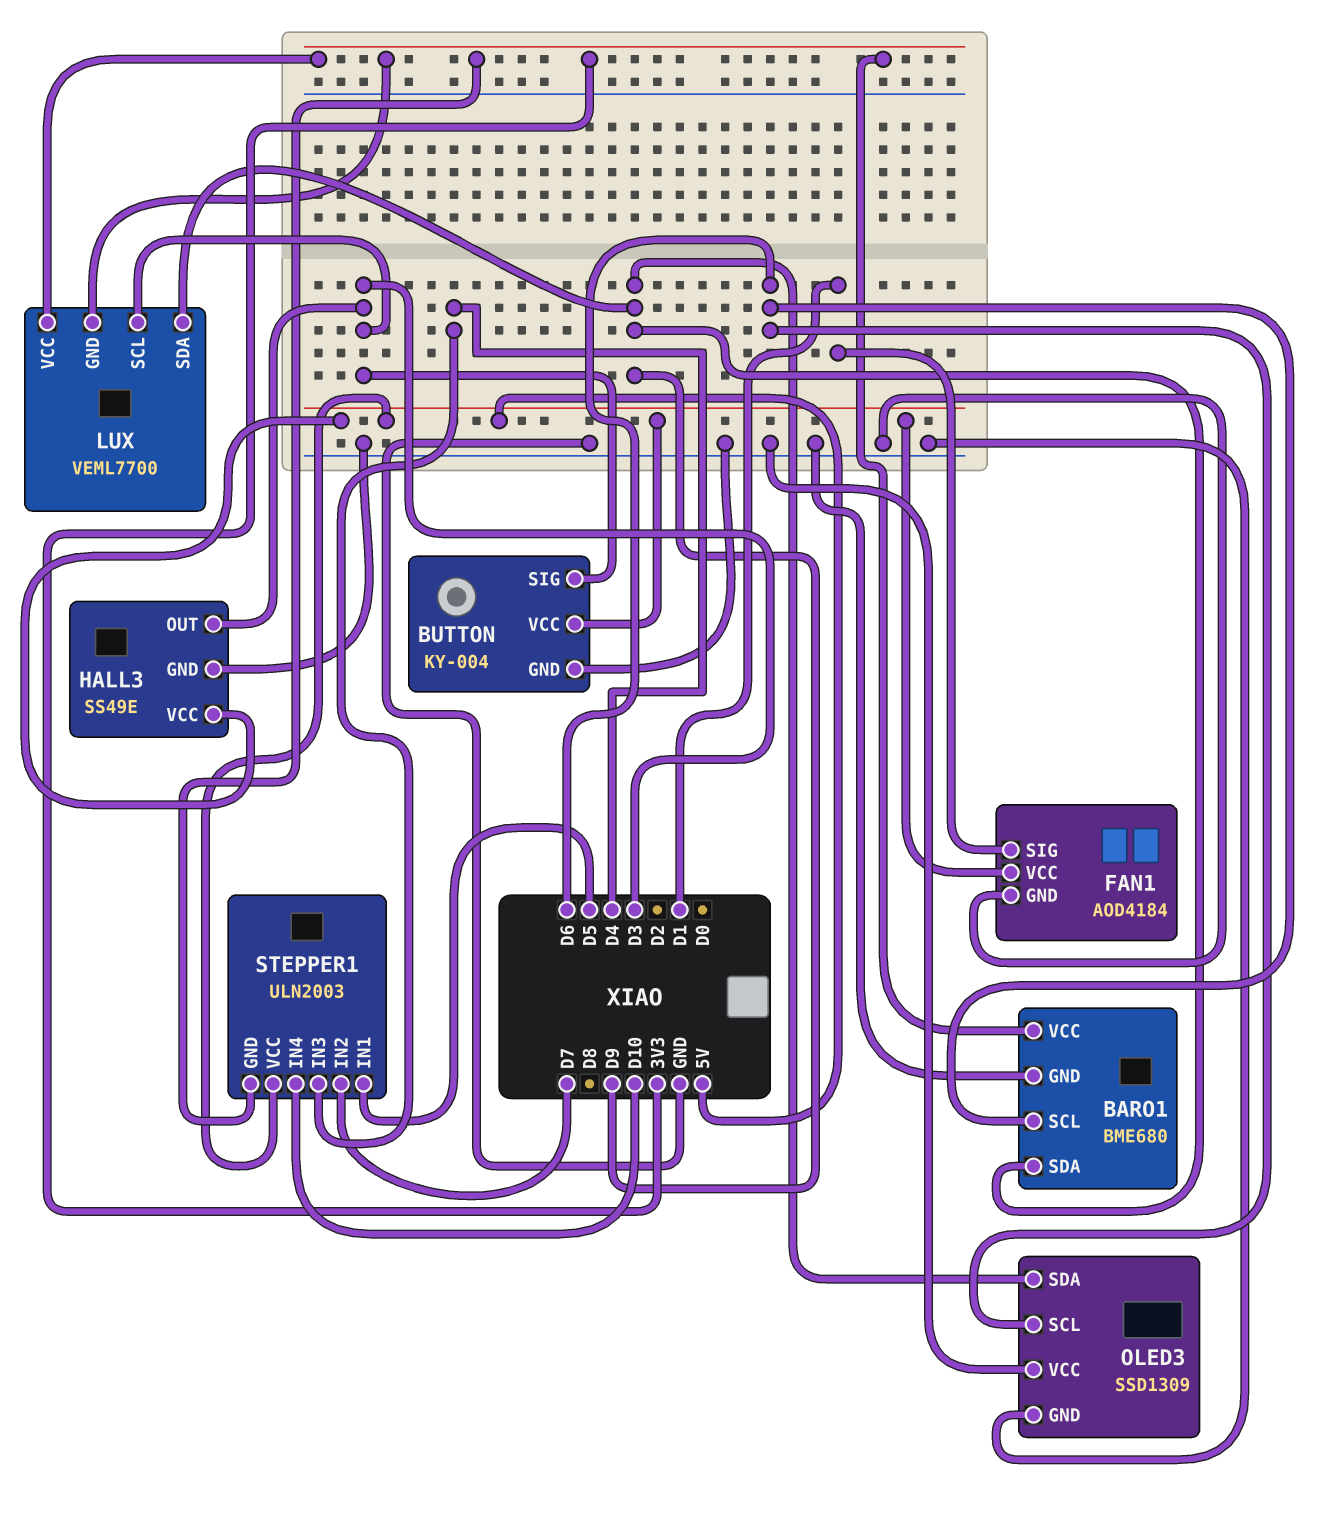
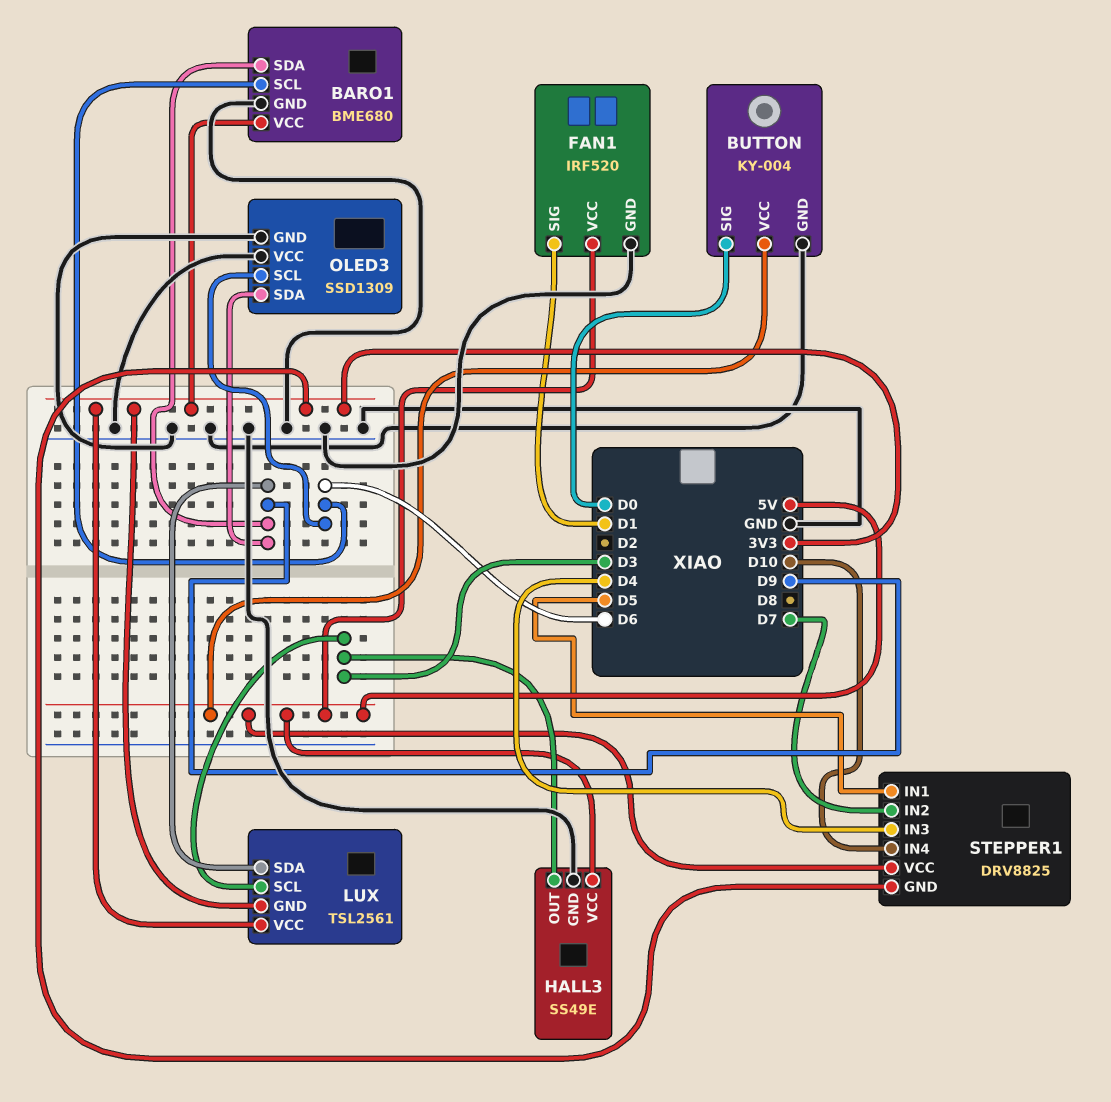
BUTTON pin SIG: D3 -> D0
FAN1: AOD4184 -> IRF520
LUX: VEML7700 -> TSL2561
STEPPER1: ULN2003 -> DRV8825

